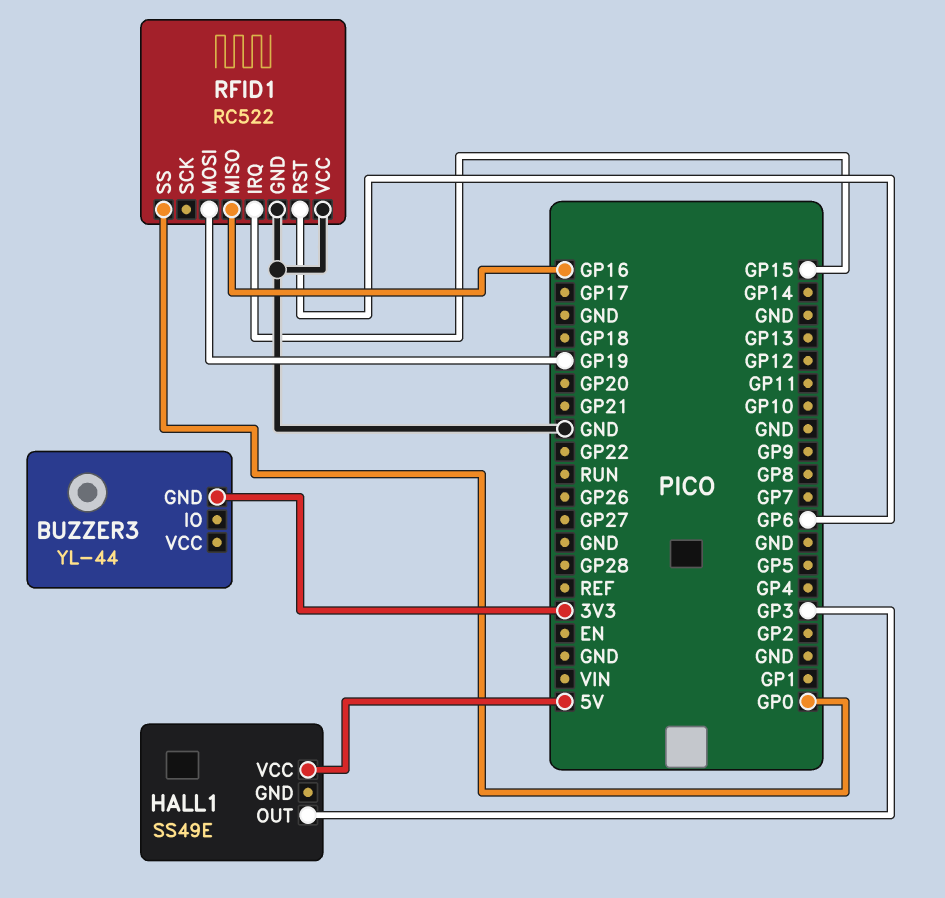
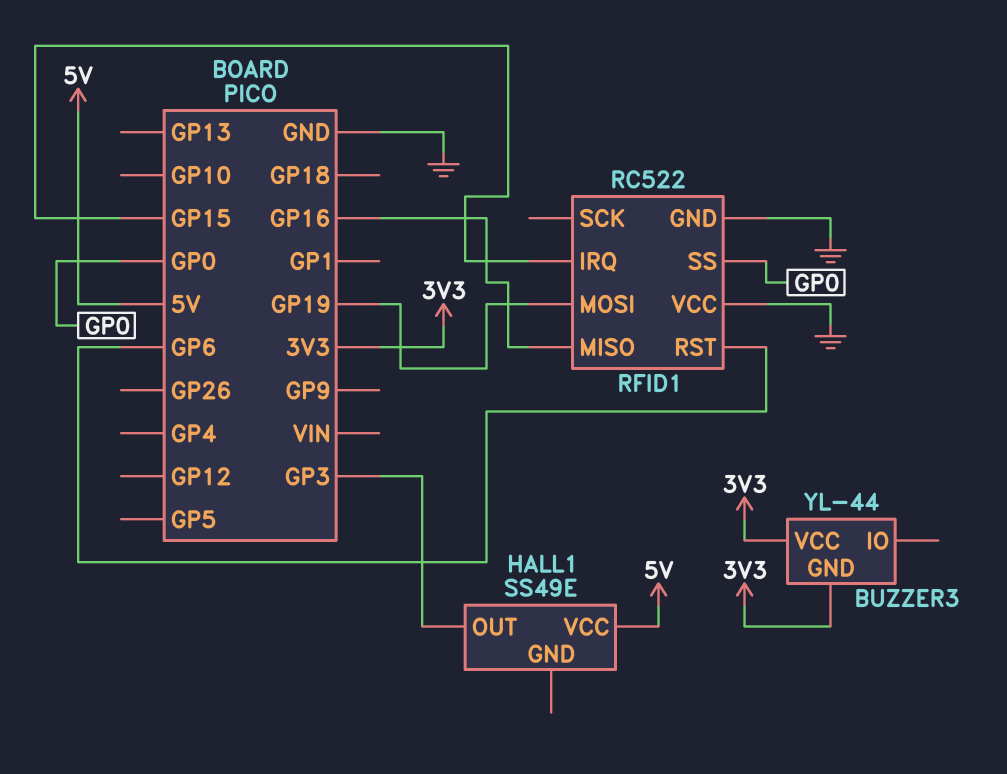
BUZZER3 pin VCC: none -> 3V3

